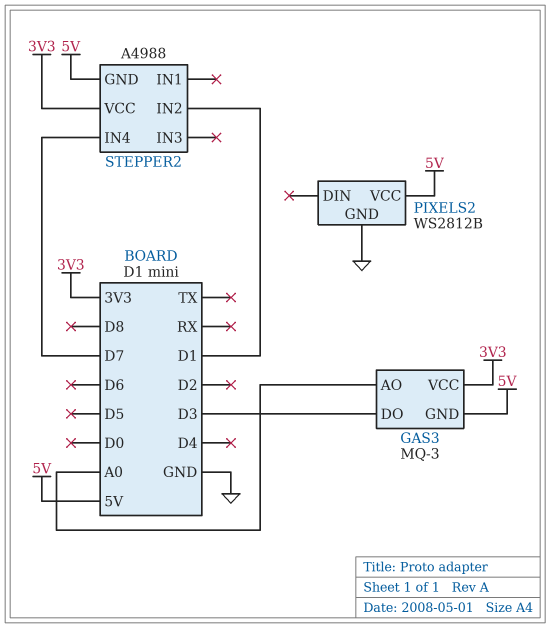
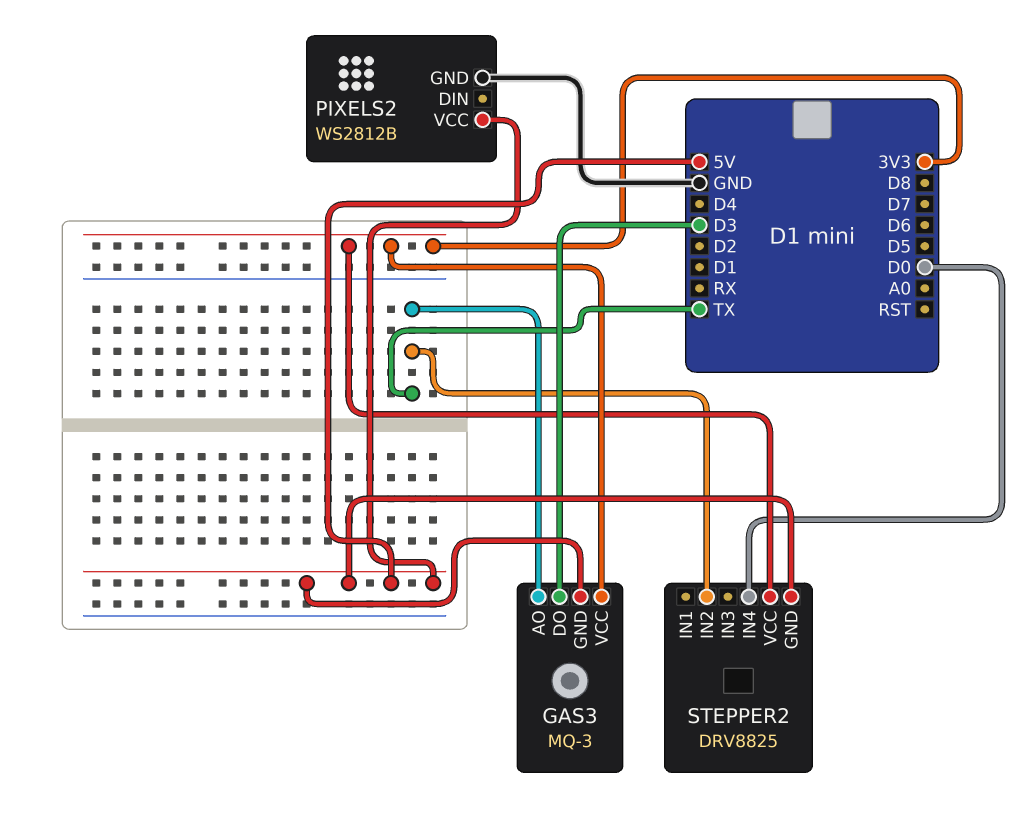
GAS3 pin AO: A0 -> TX
STEPPER2: A4988 -> DRV8825
STEPPER2 pin IN2: D1 -> TX
STEPPER2 pin IN4: D7 -> D0

